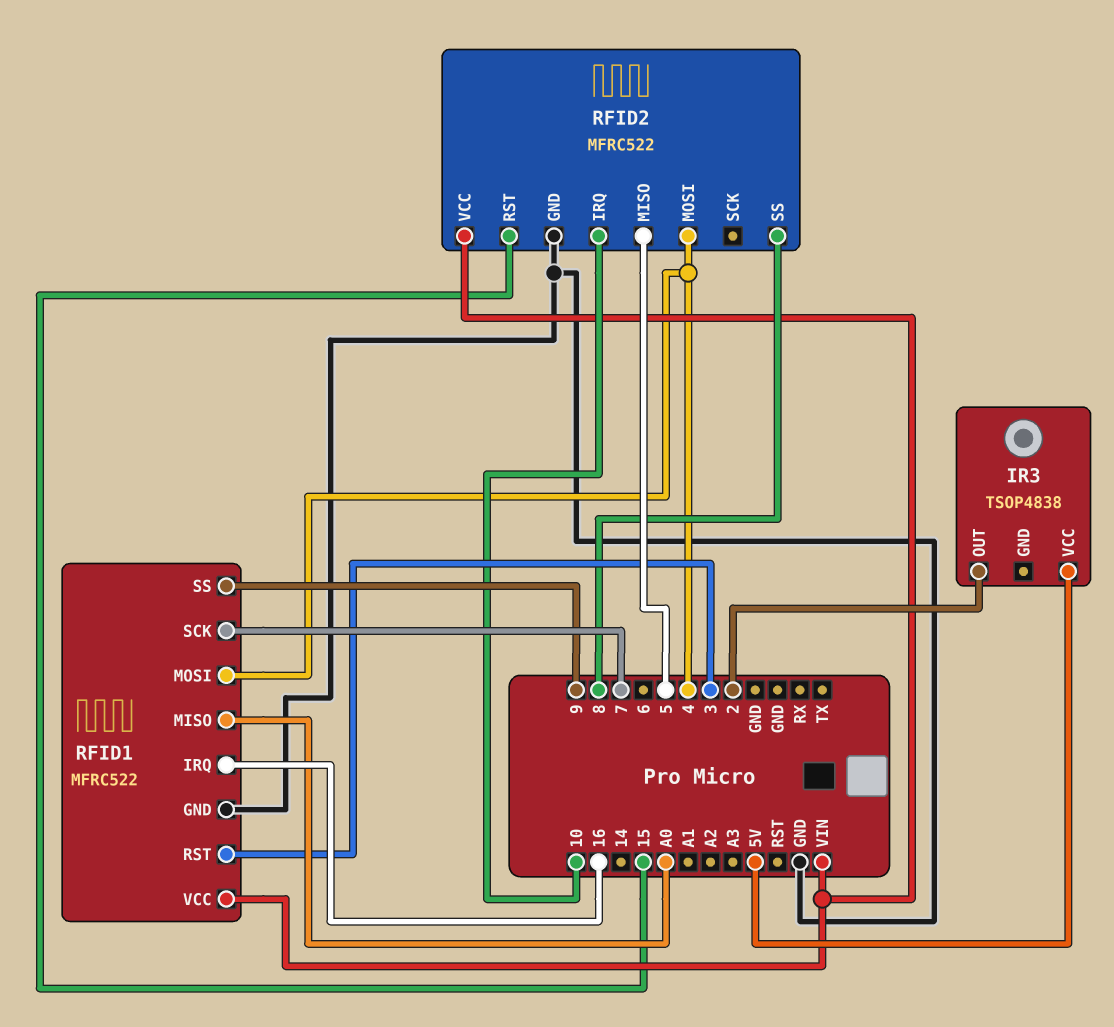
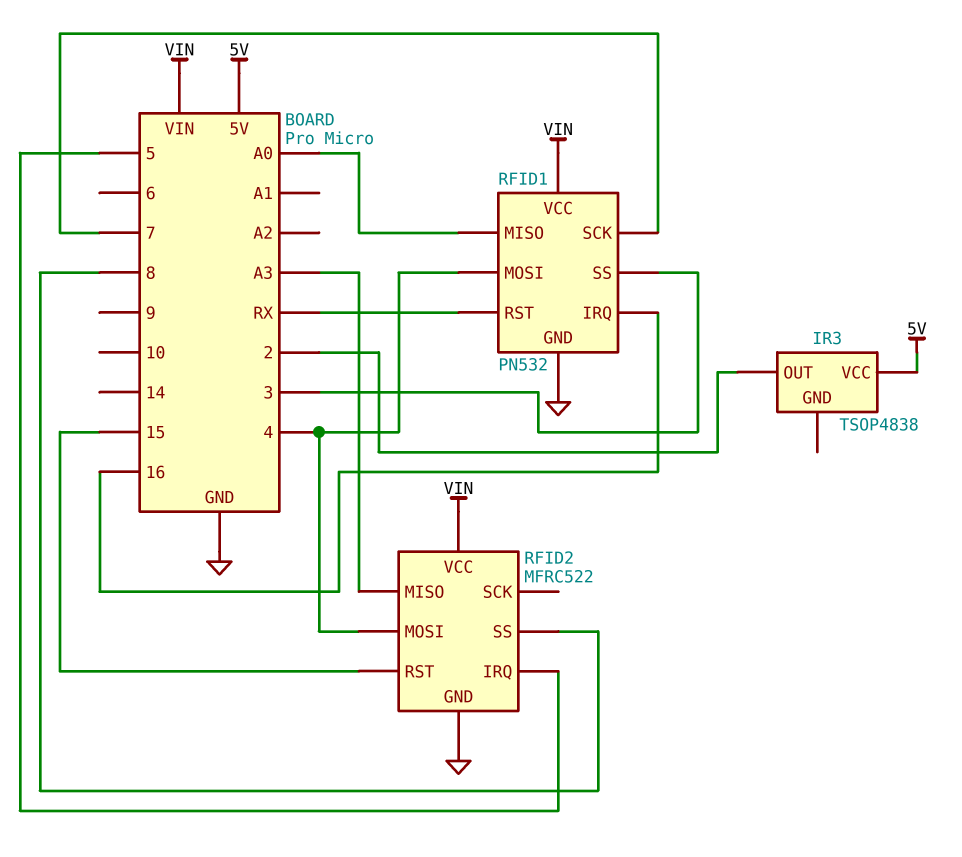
RFID1: MFRC522 -> PN532
RFID1 pin RST: 3 -> RX
RFID1 pin SS: 9 -> 3
RFID2 pin IRQ: 10 -> 5
RFID2 pin MISO: 5 -> A3

